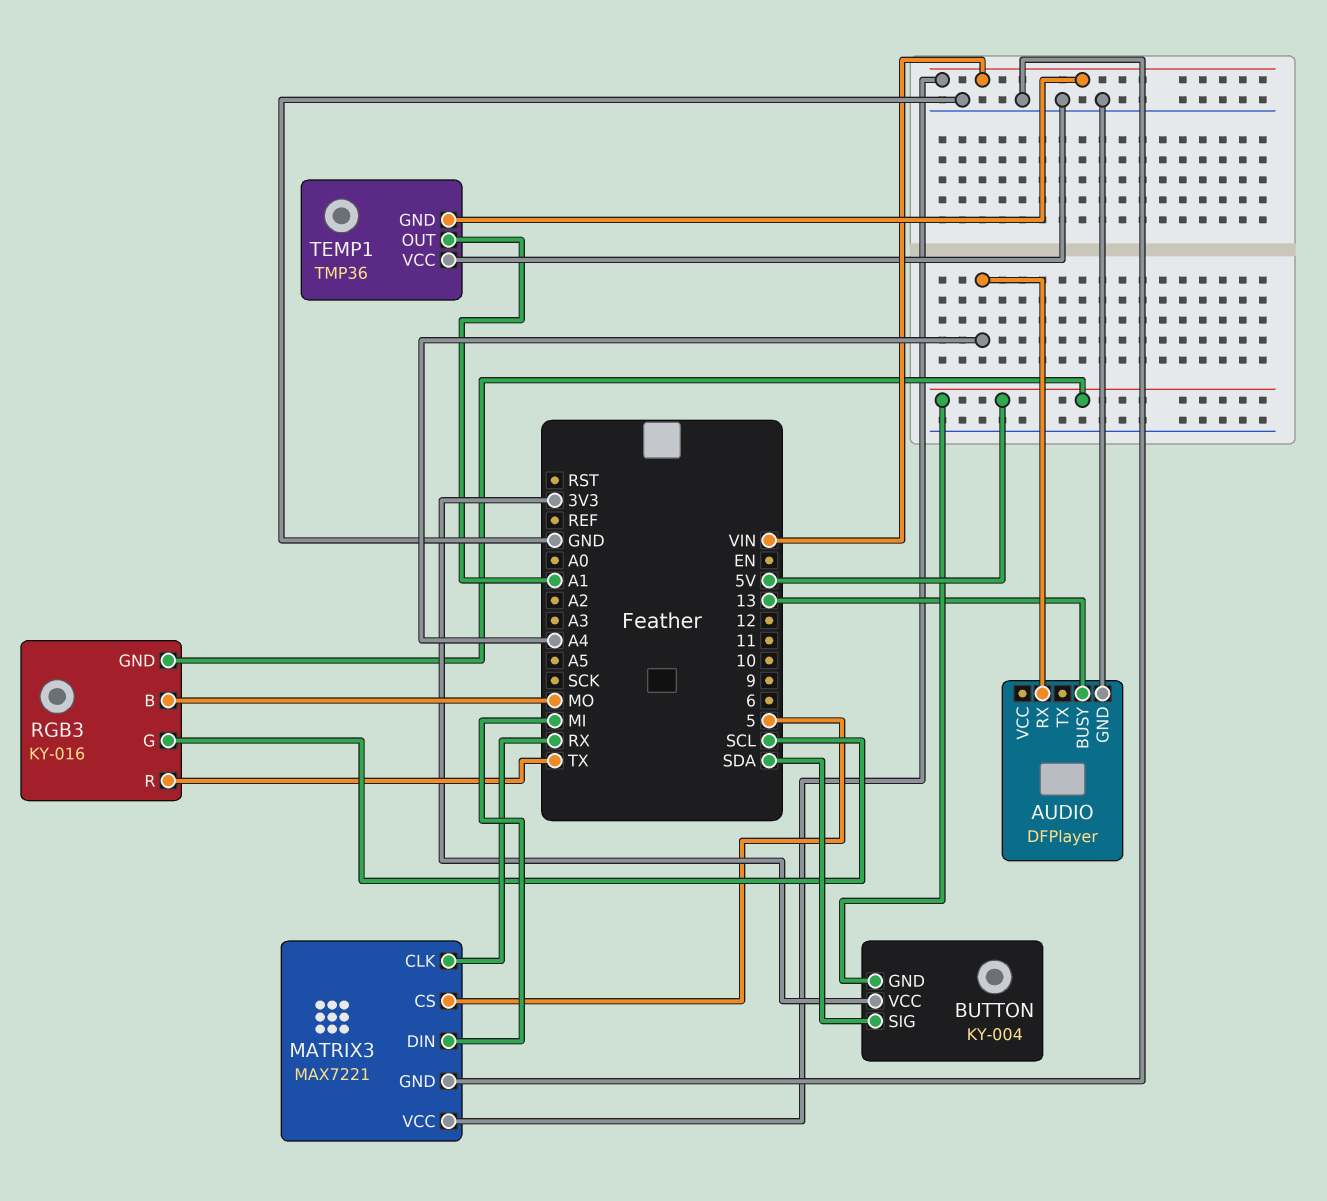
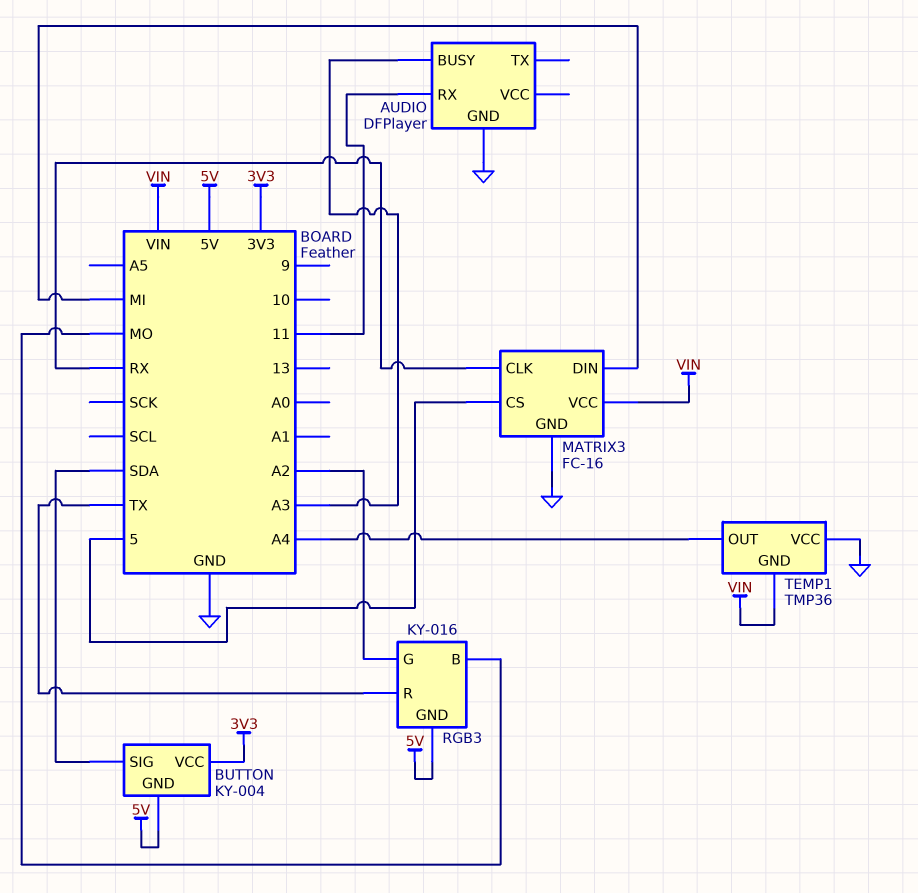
AUDIO pin BUSY: 13 -> A3
AUDIO pin RX: A4 -> 11
MATRIX3: MAX7221 -> FC-16
RGB3 pin G: SCL -> A2
TEMP1 pin OUT: A1 -> A4

